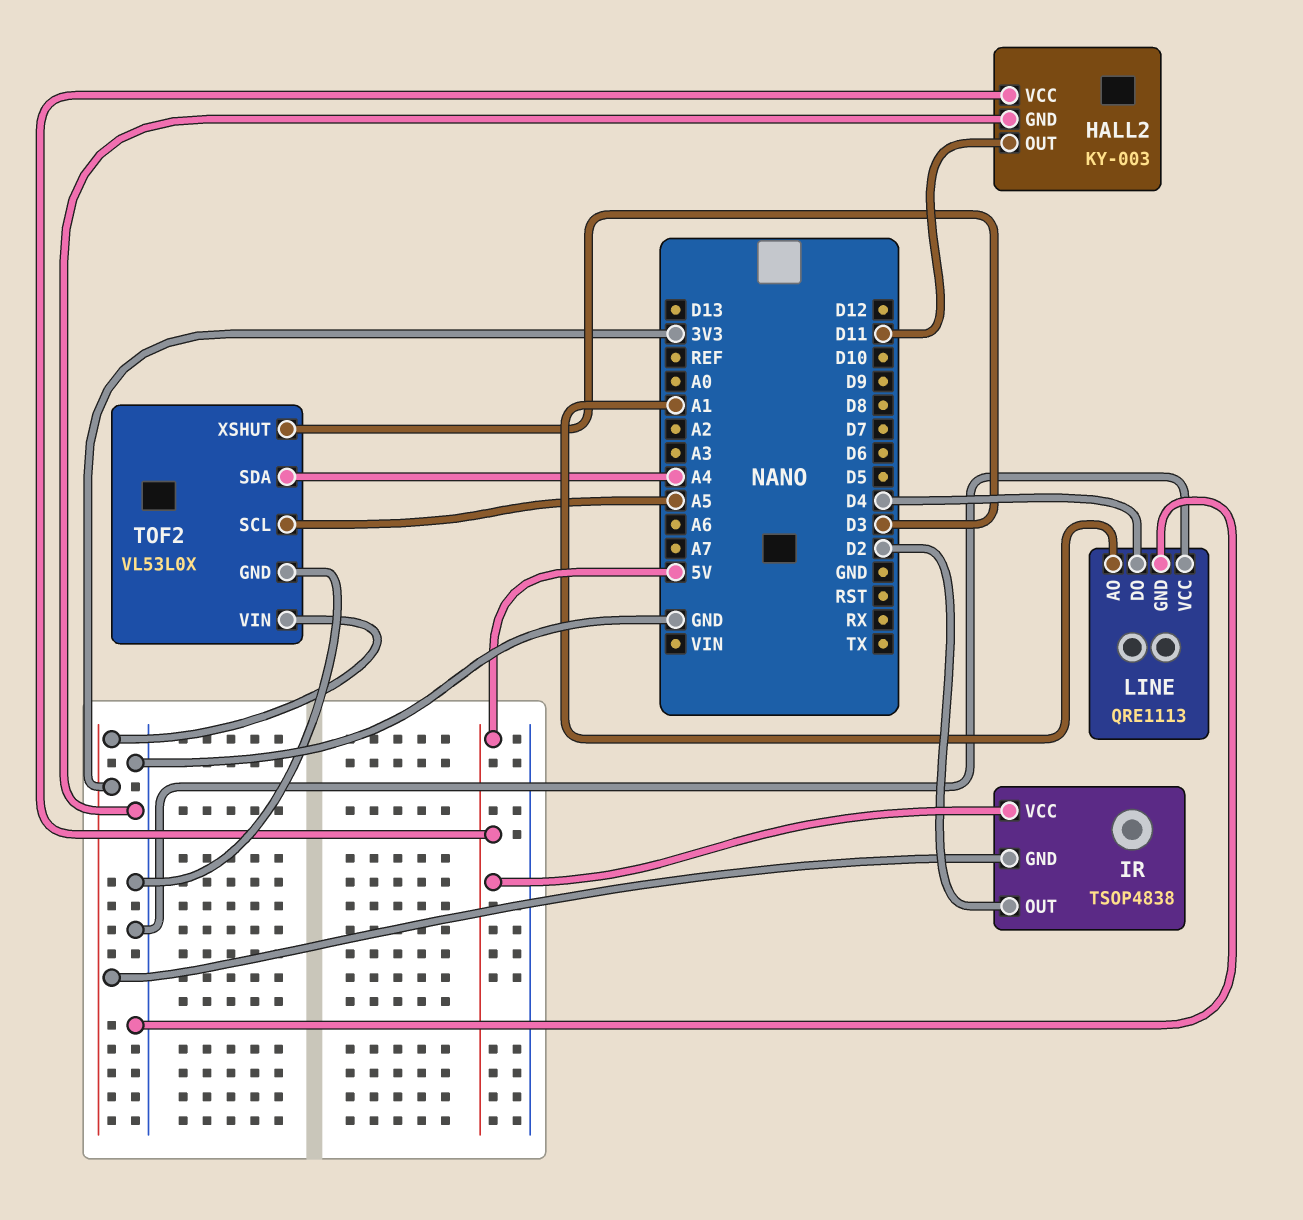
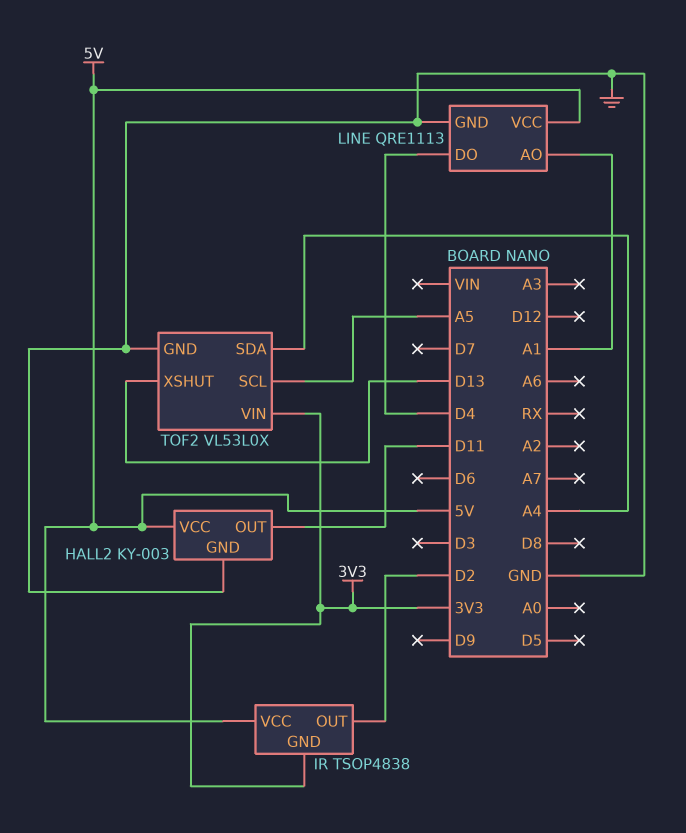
LINE pin VCC: GND -> 5V
TOF2 pin XSHUT: D3 -> D13

